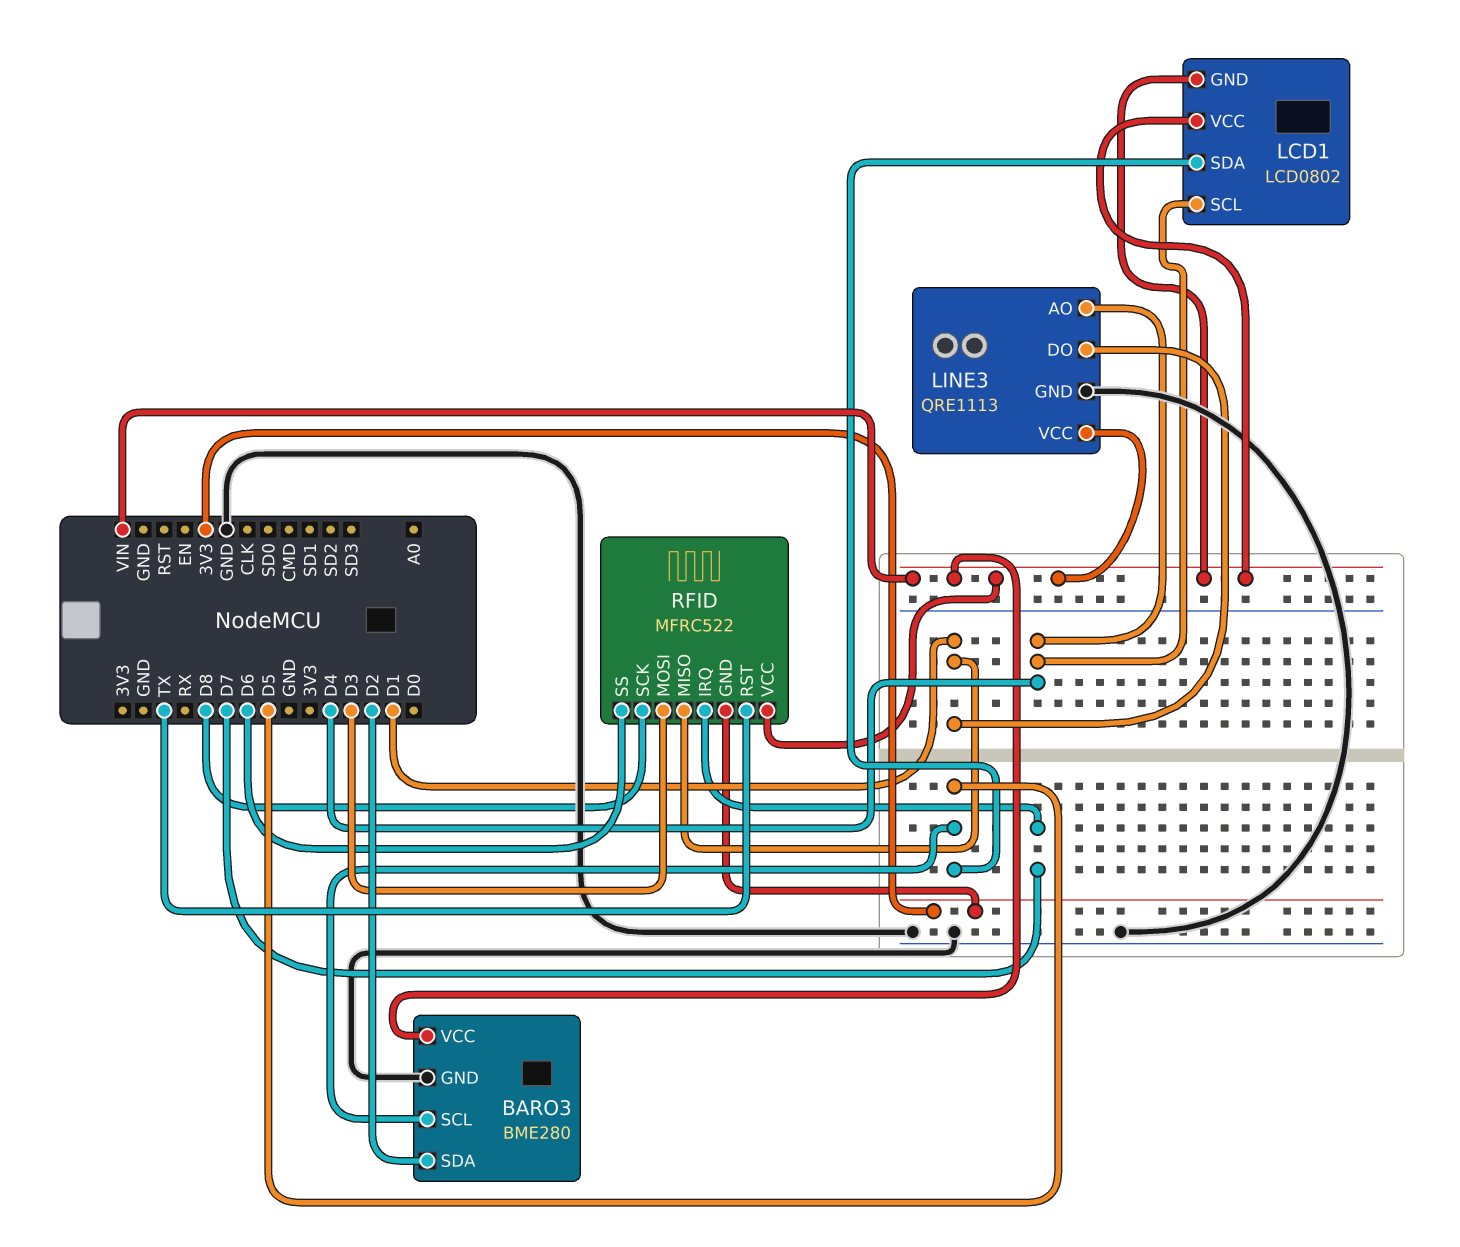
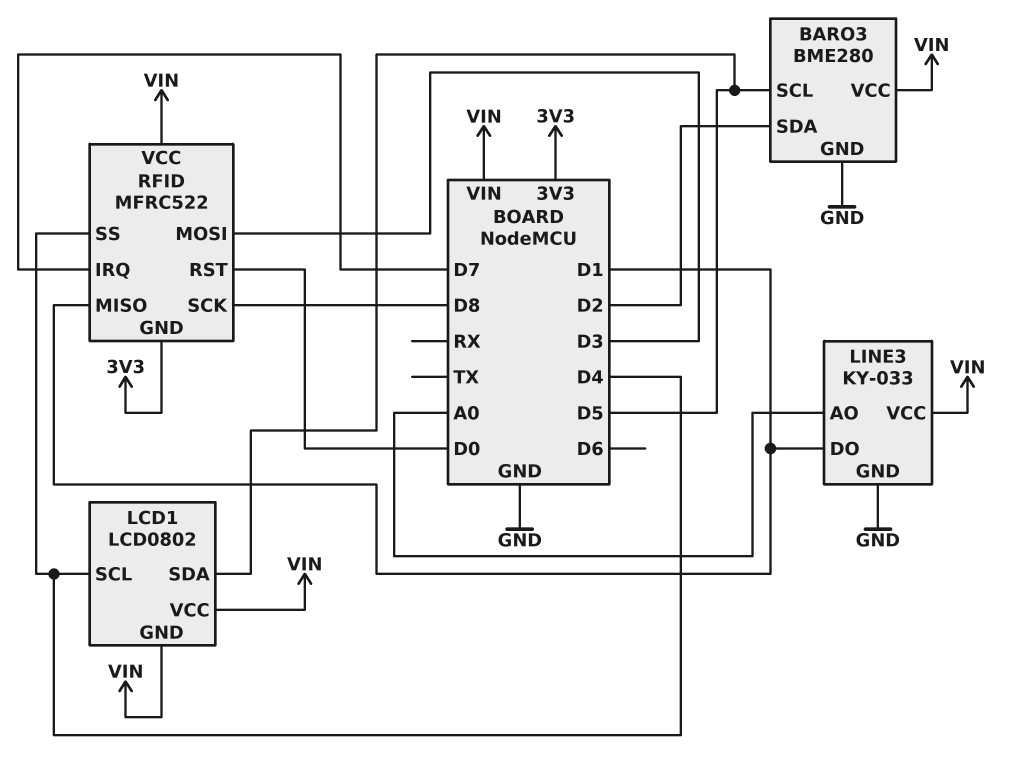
LINE3: QRE1113 -> KY-033
LINE3 pin AO: D4 -> A0
RFID pin RST: TX -> D0
RFID pin SS: D6 -> D4

